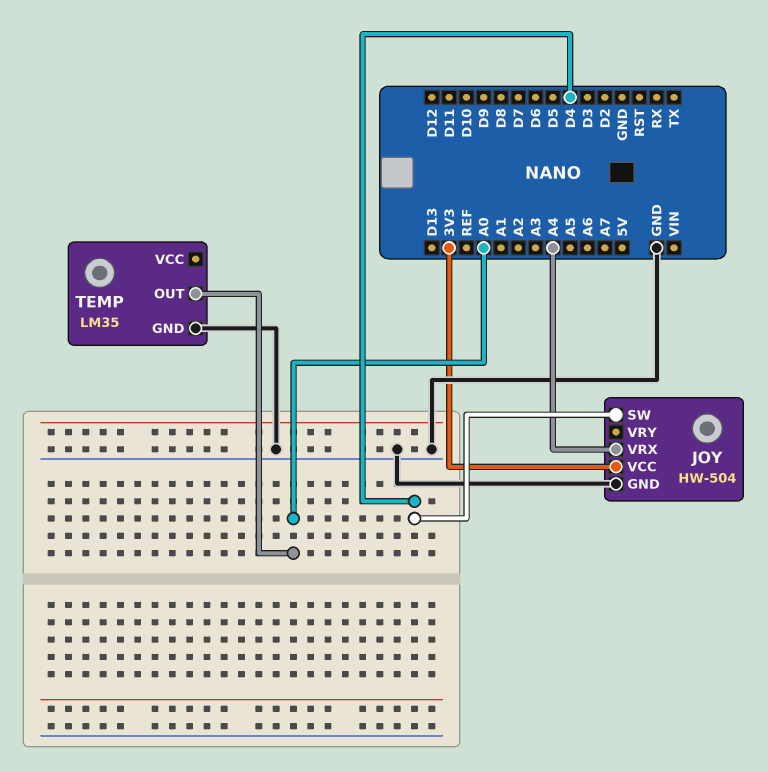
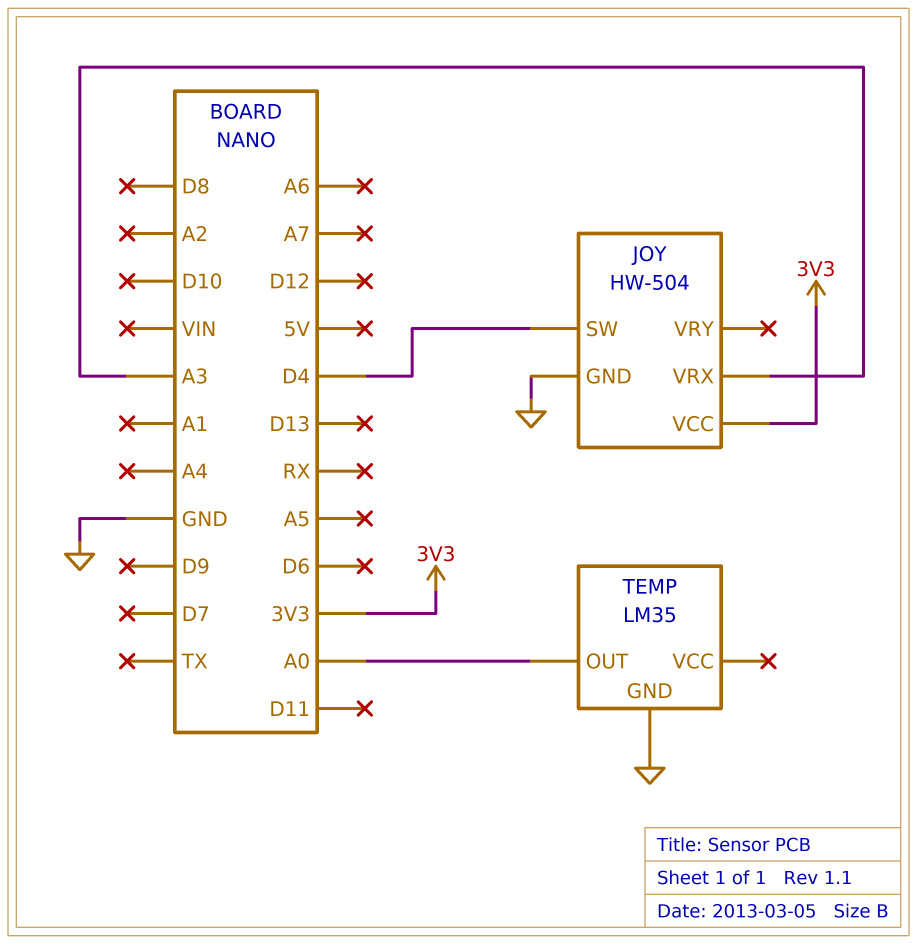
JOY pin VRX: A4 -> A3

